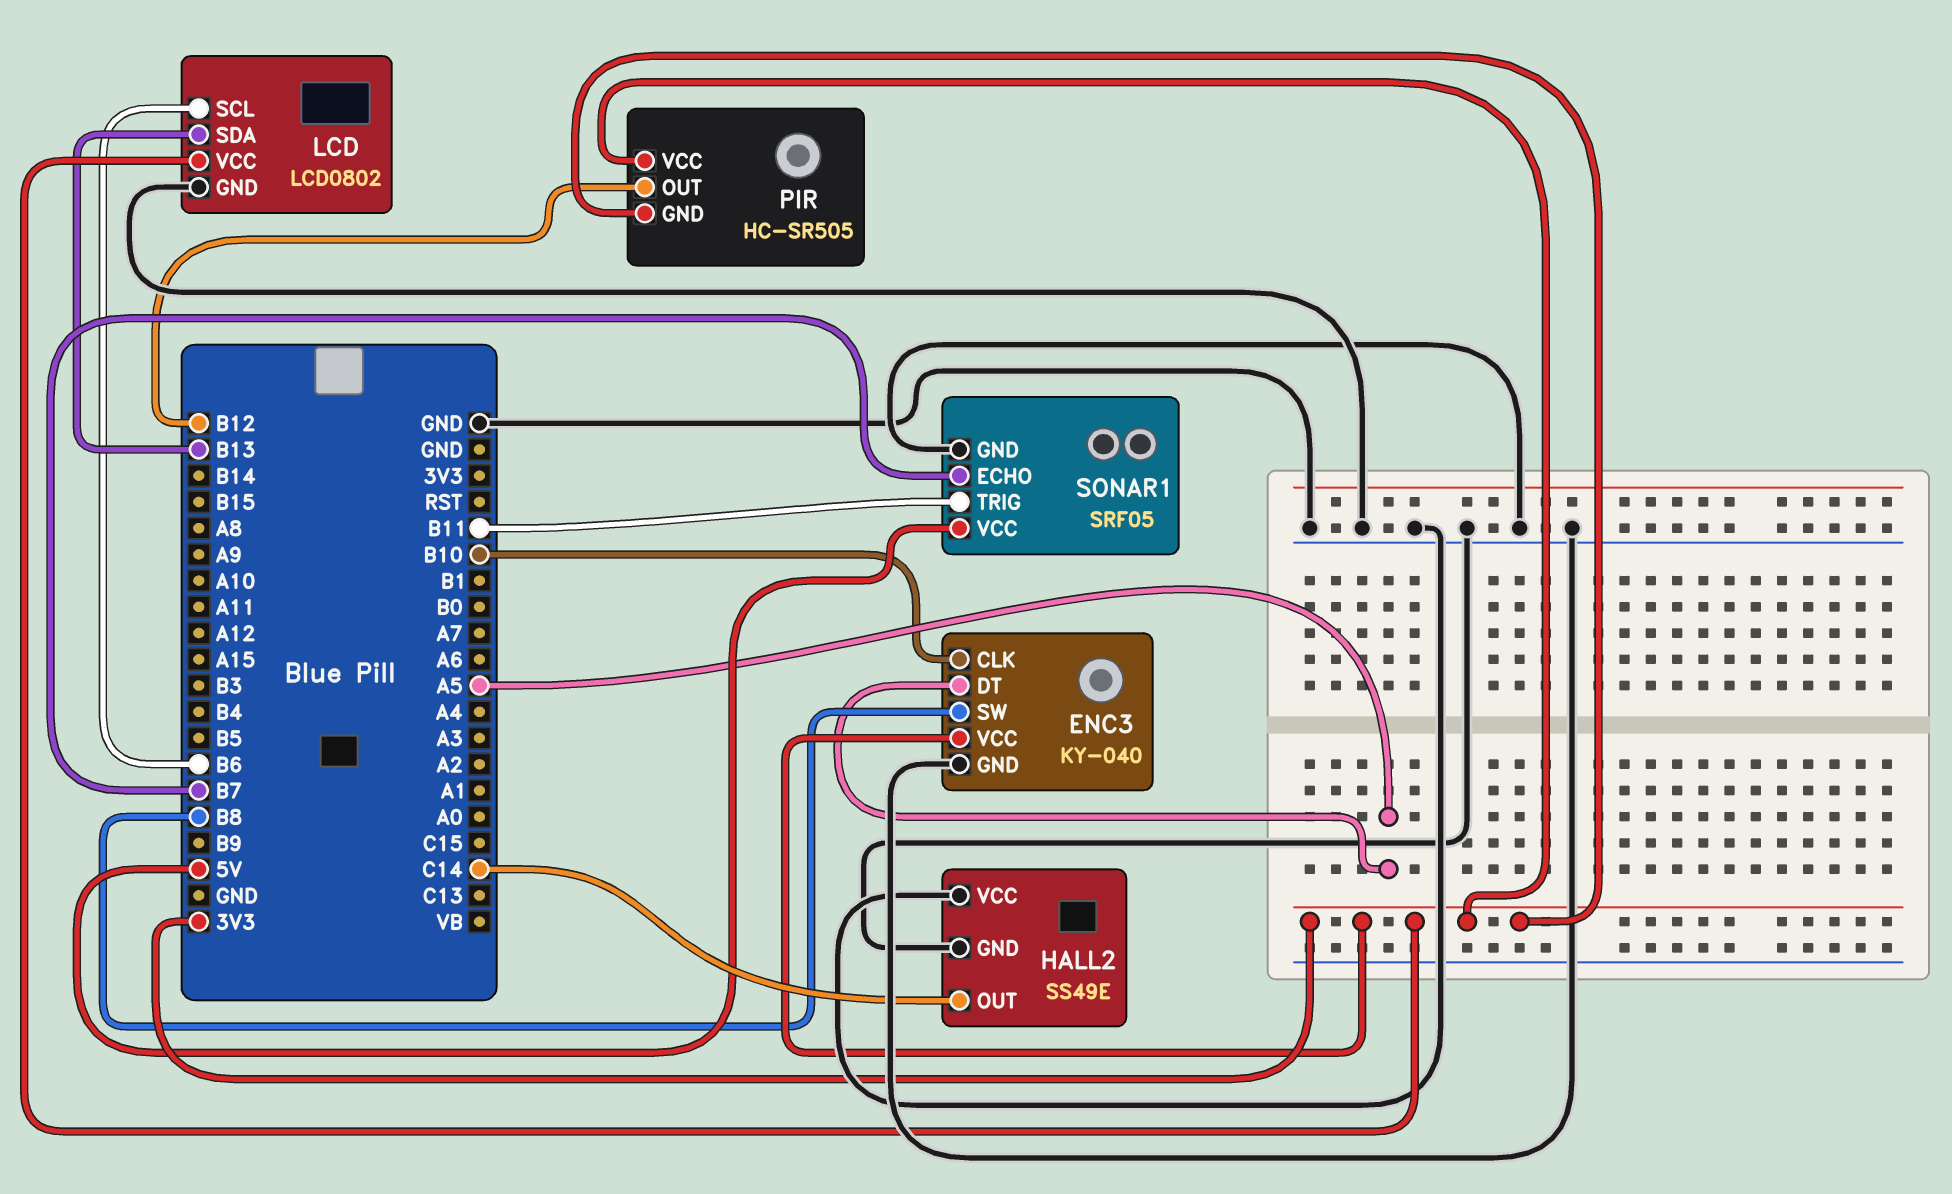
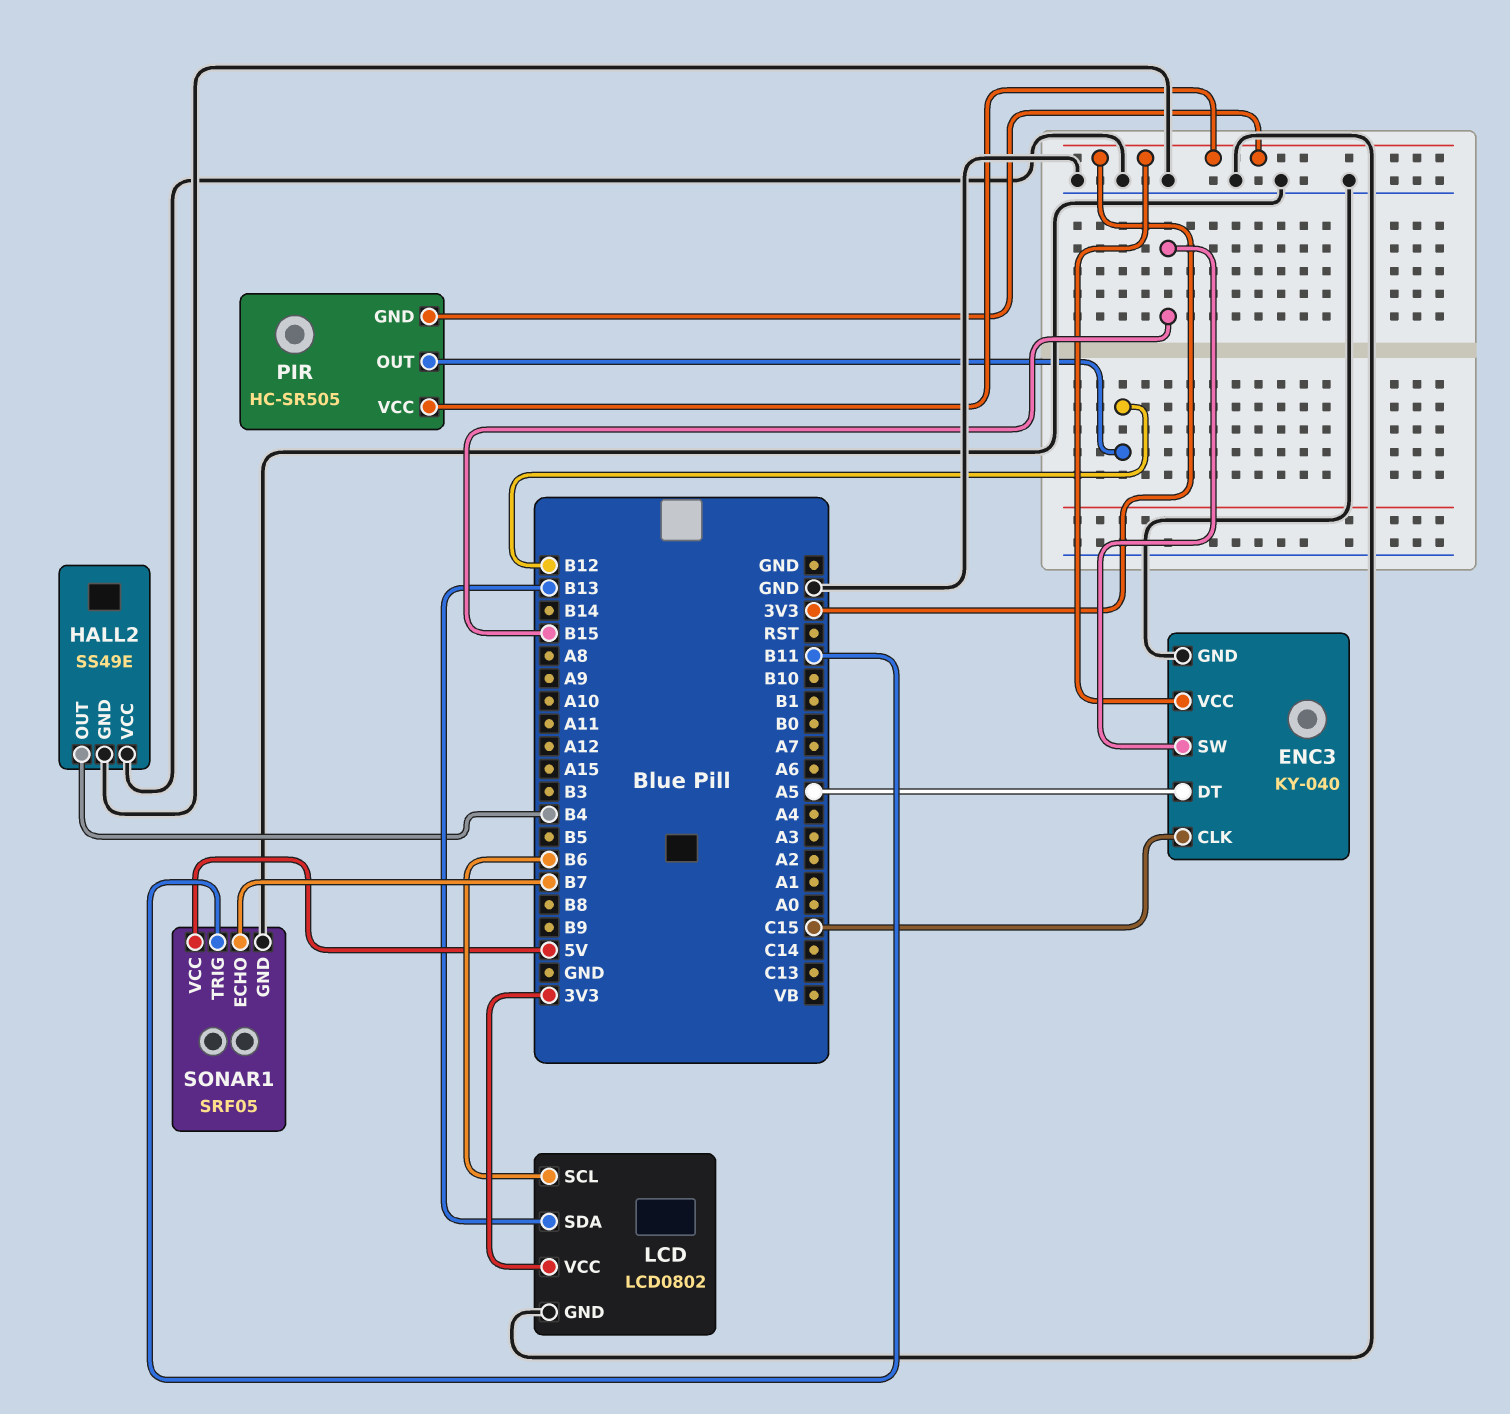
ENC3 pin CLK: B10 -> C15
ENC3 pin SW: B8 -> B15
HALL2 pin OUT: C14 -> B4

